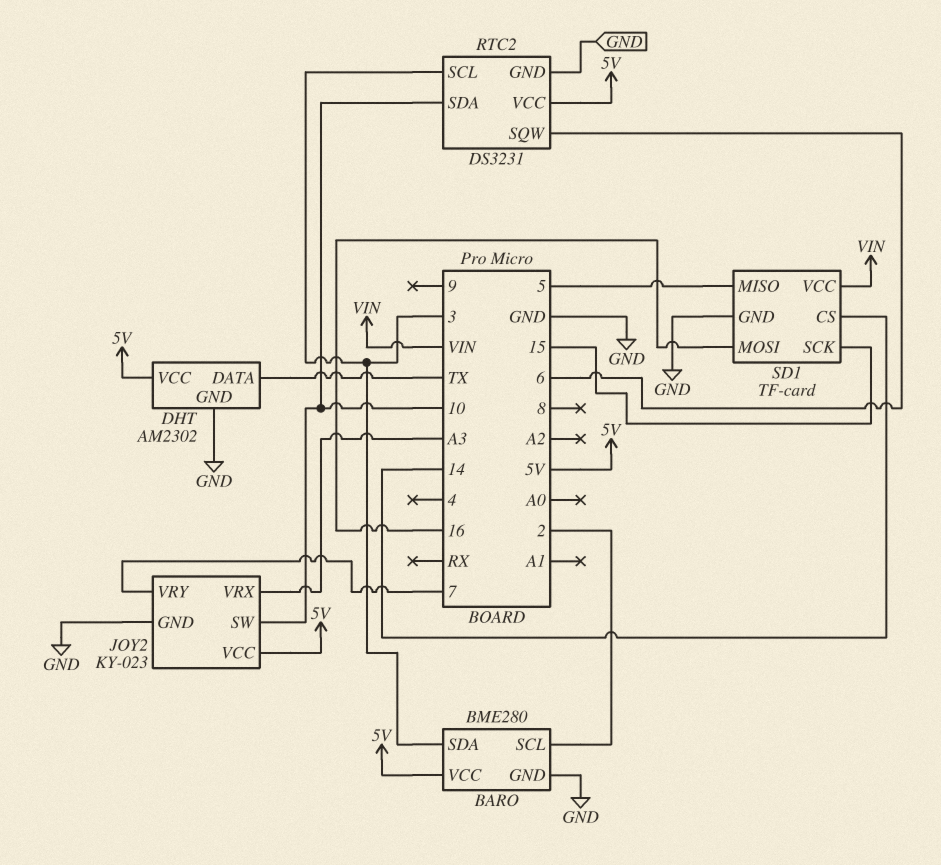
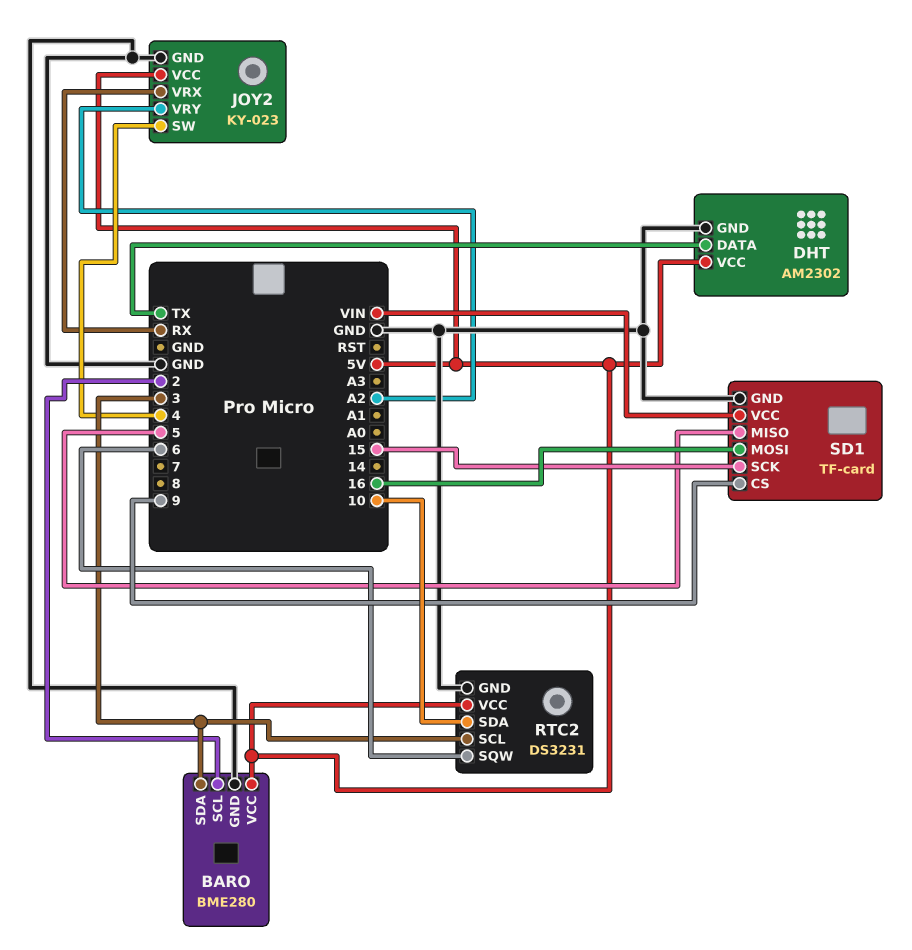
JOY2 pin SW: 10 -> 4
JOY2 pin VRX: A3 -> RX
JOY2 pin VRY: 7 -> A2
SD1 pin CS: 14 -> 9

